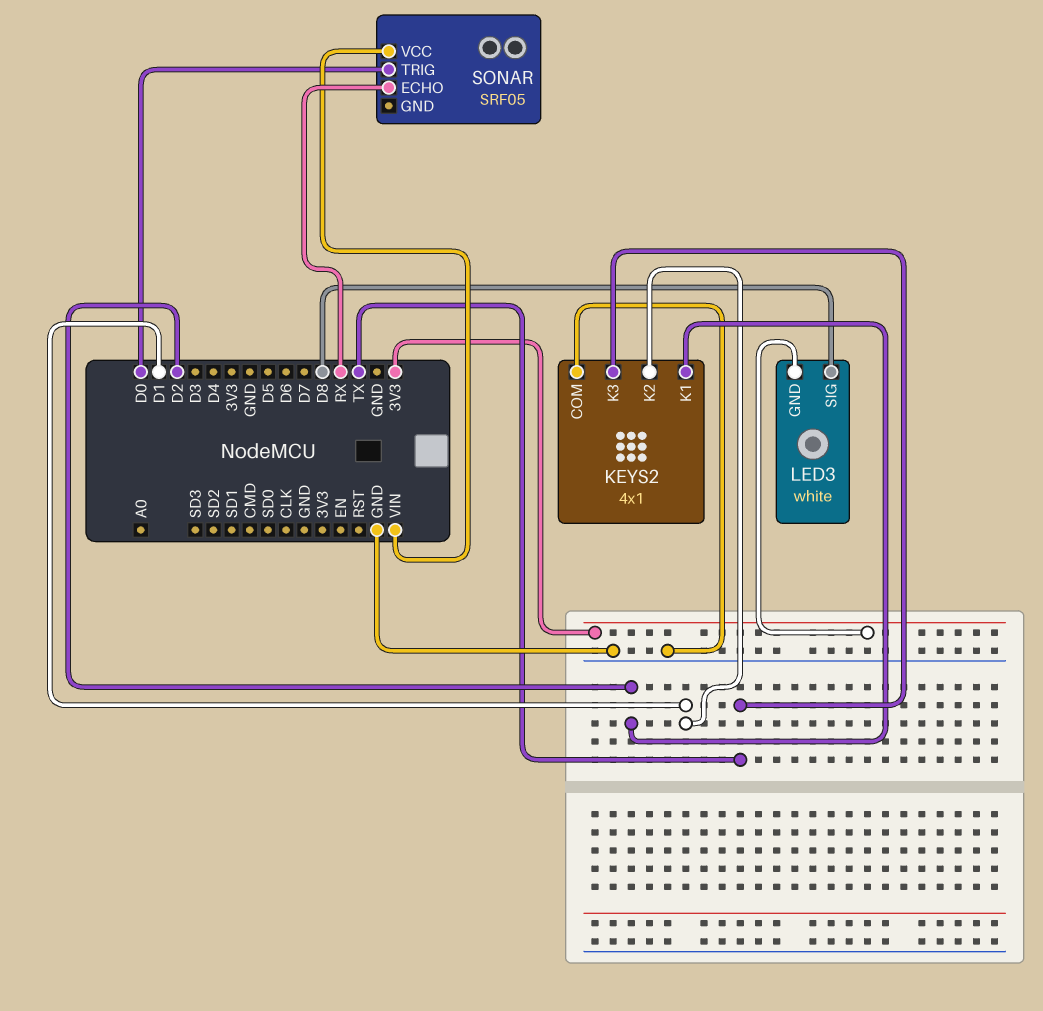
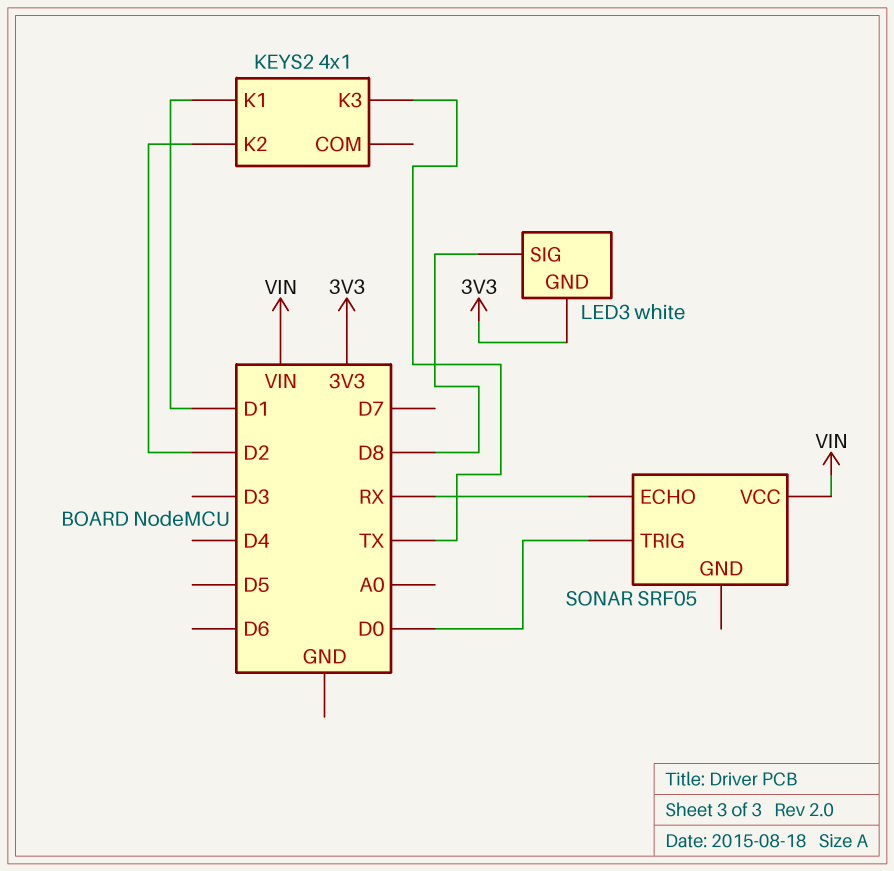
KEYS2 pin COM: GND -> none
KEYS2 pin K1: D2 -> D1
KEYS2 pin K2: D1 -> D2

